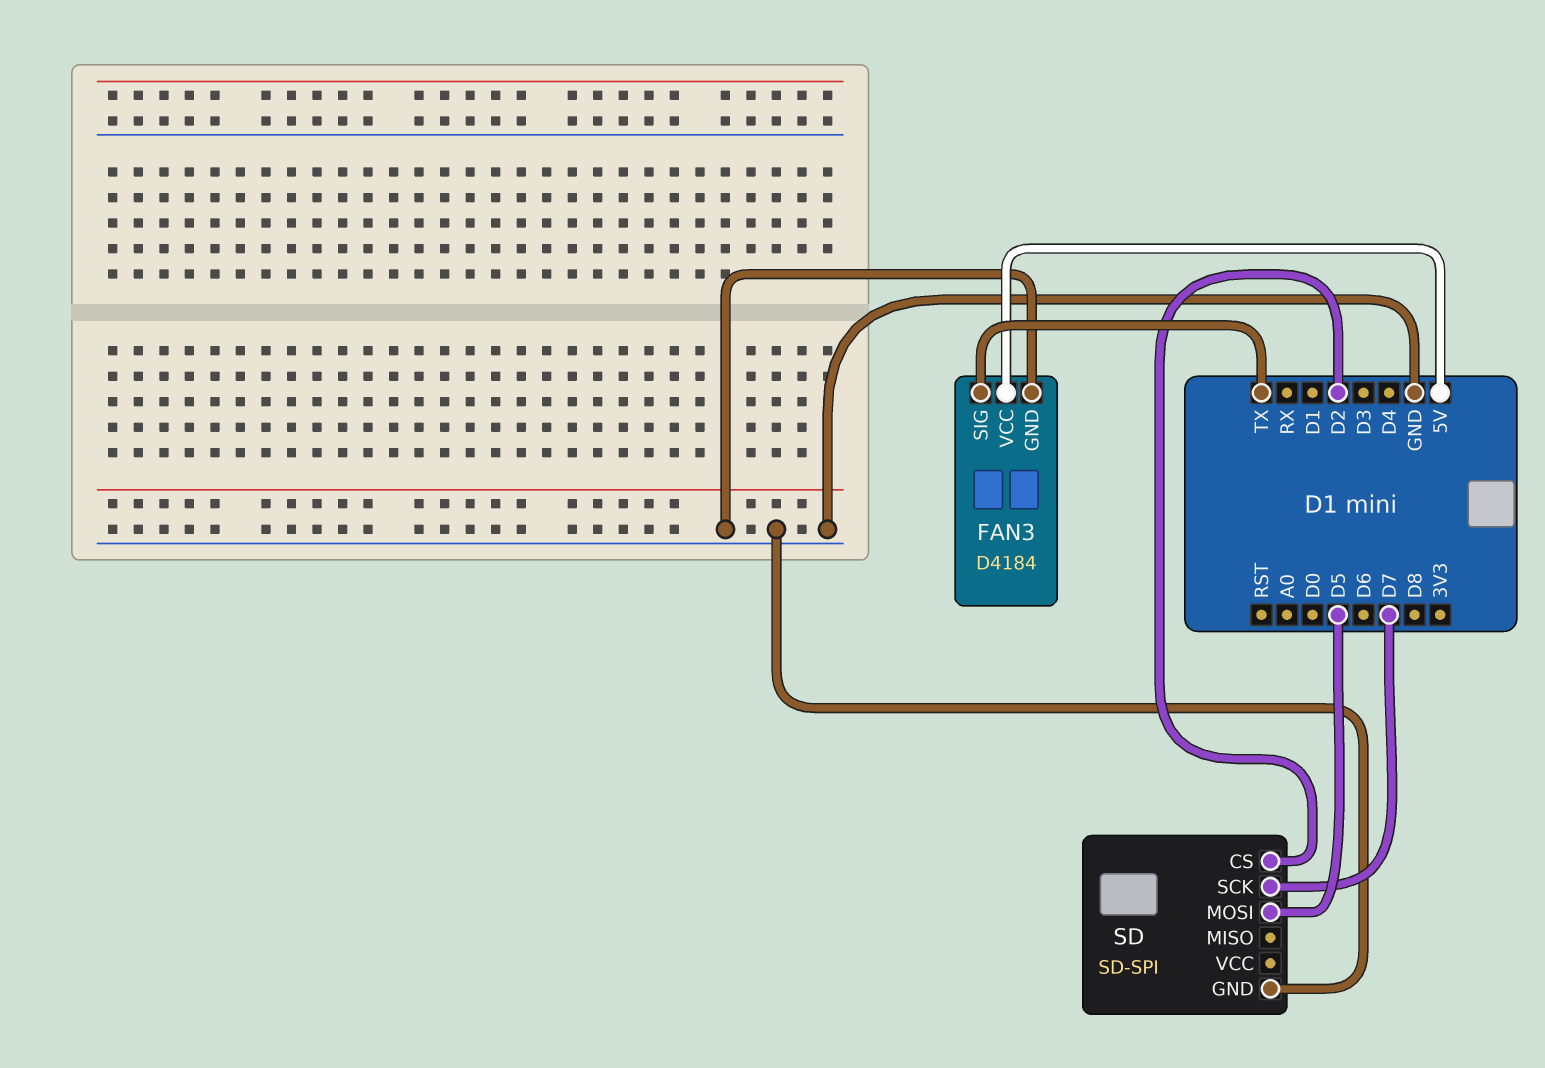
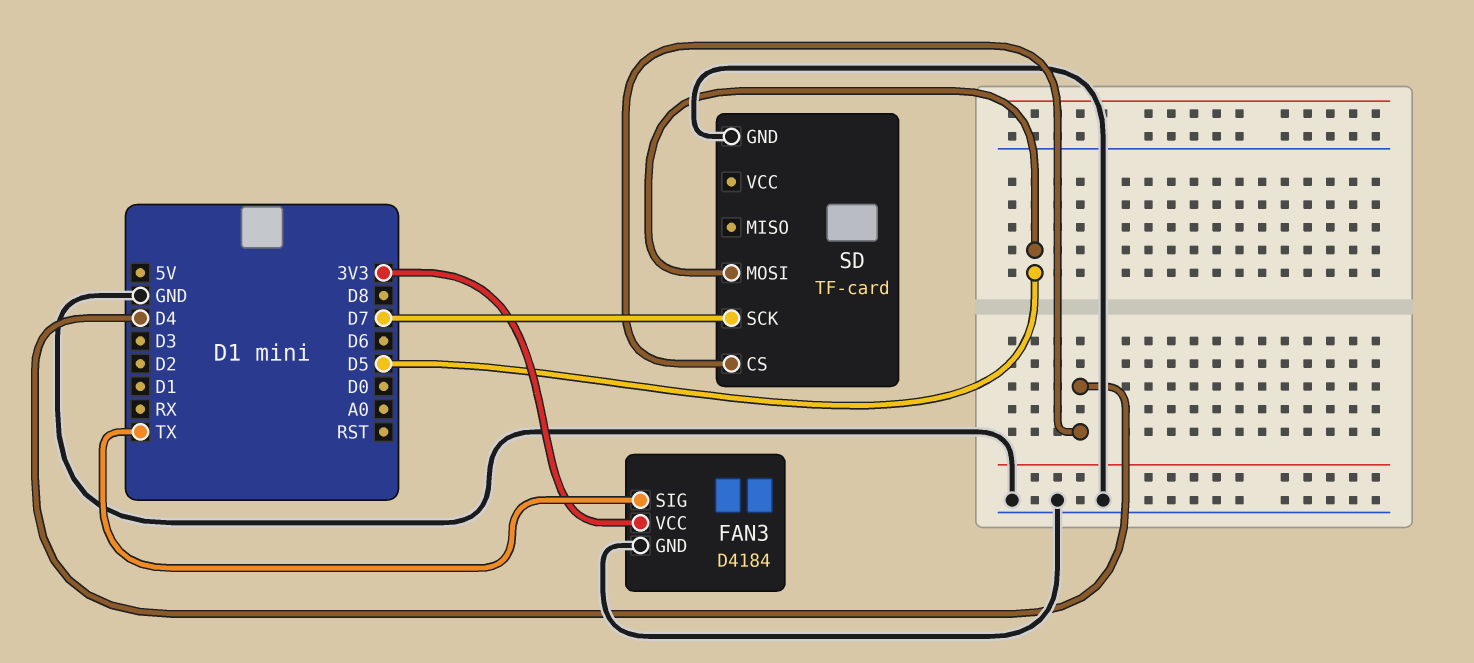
FAN3 pin VCC: 5V -> 3V3
SD: SD-SPI -> TF-card
SD pin CS: D2 -> D4

